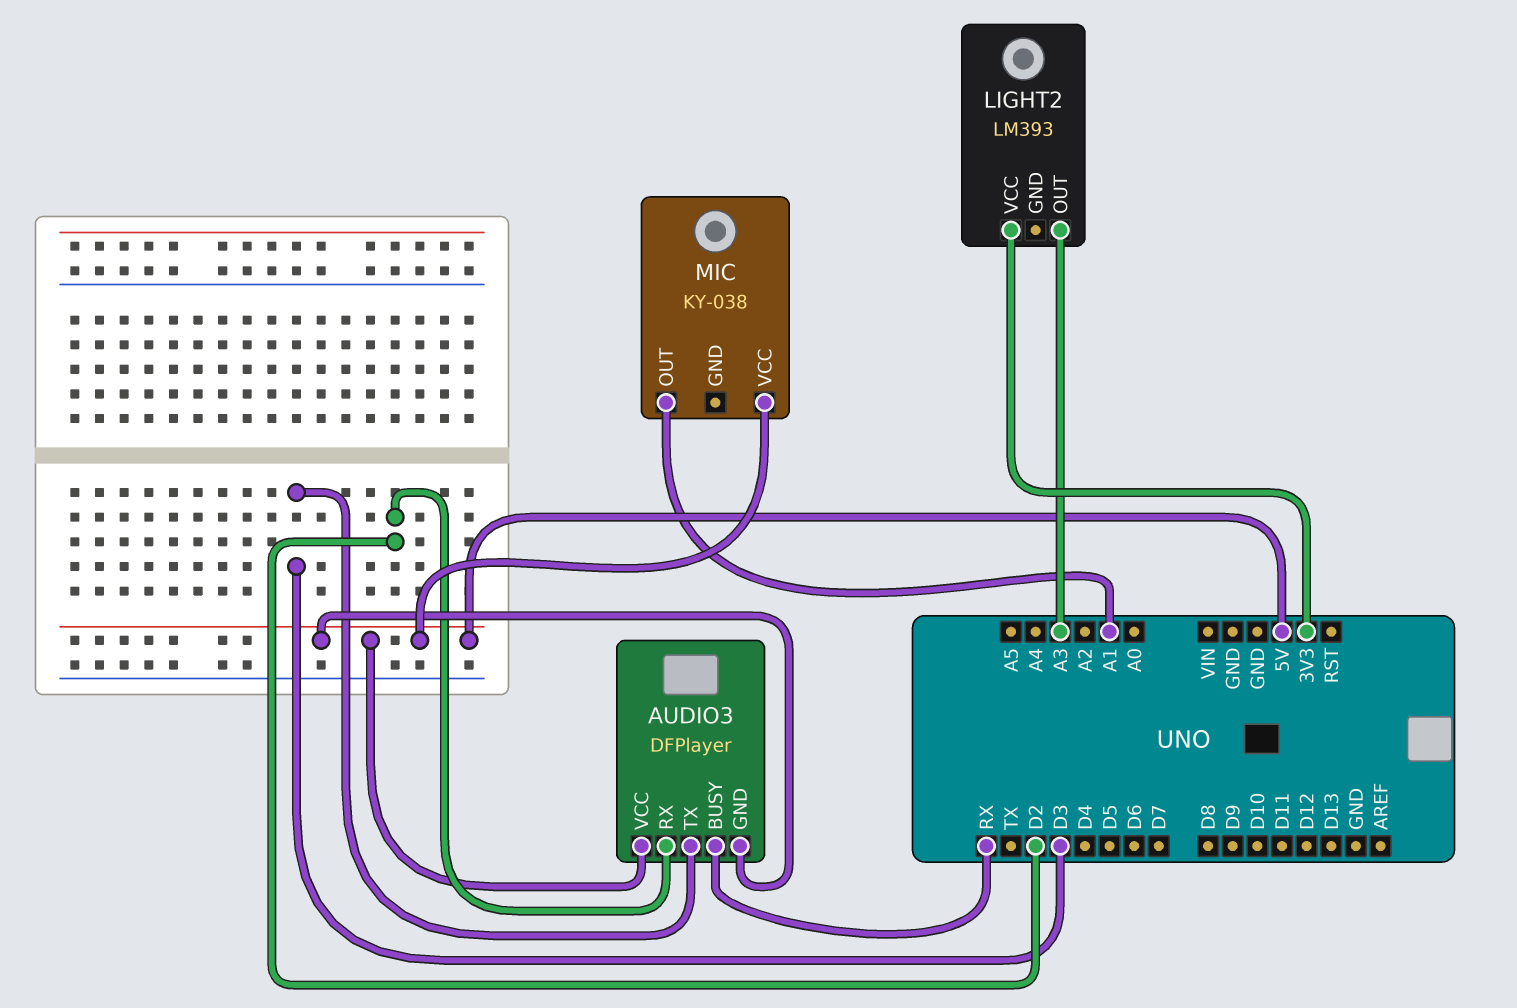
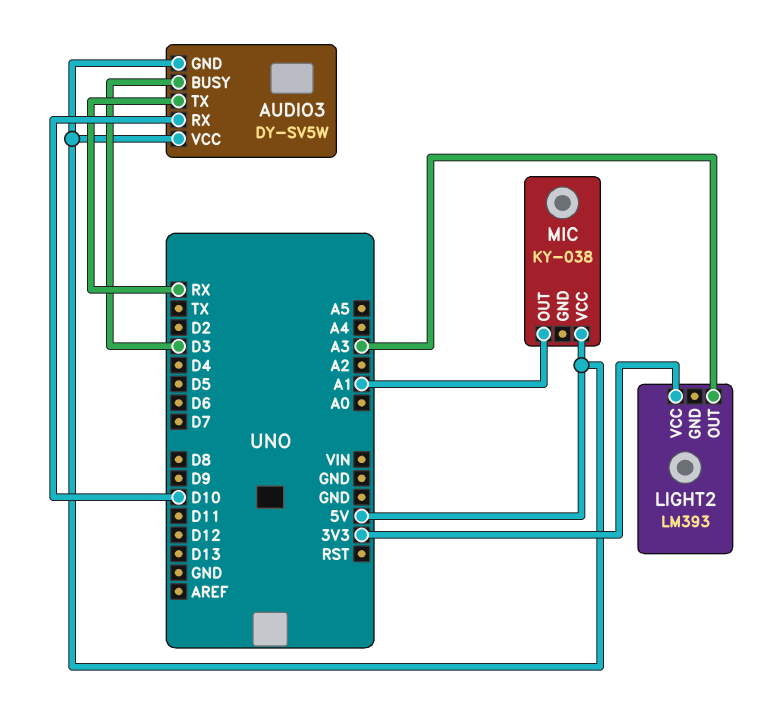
AUDIO3: DFPlayer -> DY-SV5W
AUDIO3 pin BUSY: RX -> D3
AUDIO3 pin RX: D2 -> D10
AUDIO3 pin TX: D3 -> RX

